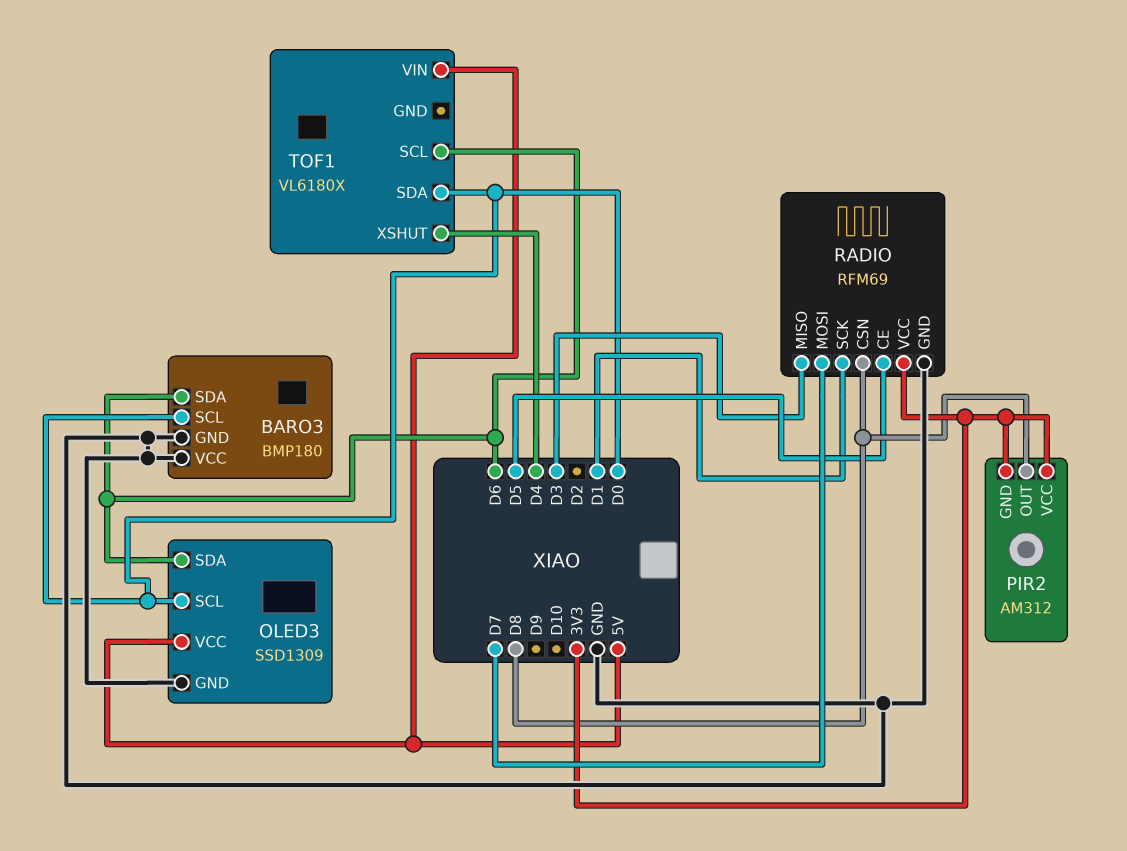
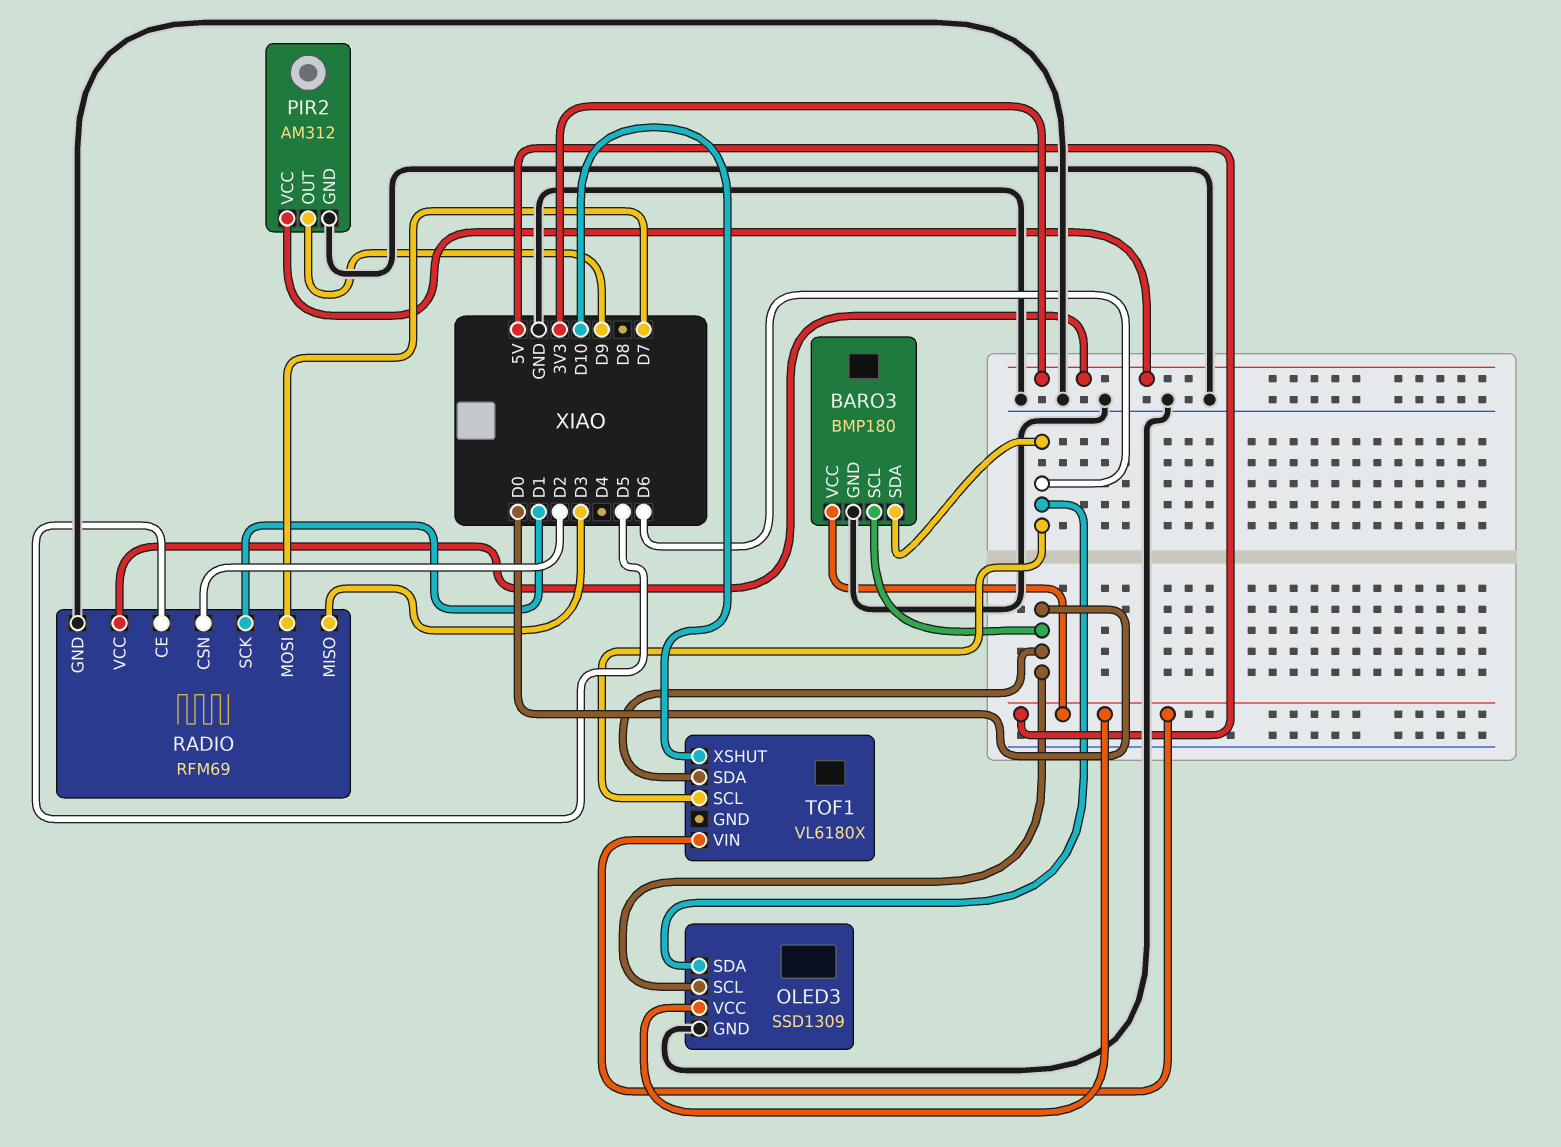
BARO3 pin VCC: GND -> 5V
PIR2 pin GND: 3V3 -> GND
PIR2 pin OUT: D8 -> D9
RADIO pin CSN: D8 -> D2
TOF1 pin XSHUT: D4 -> D10

